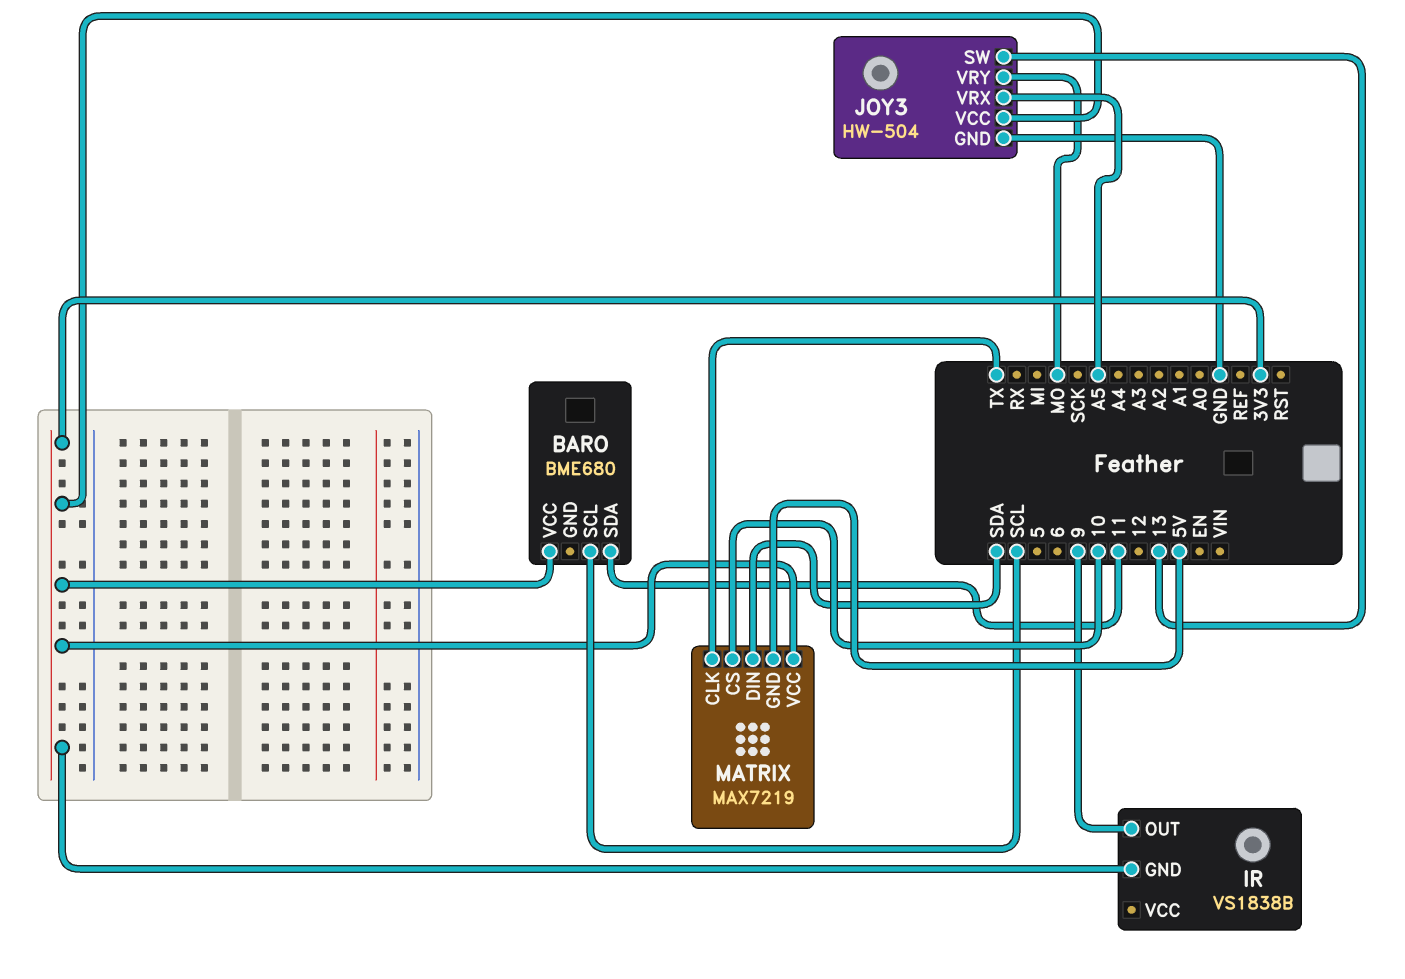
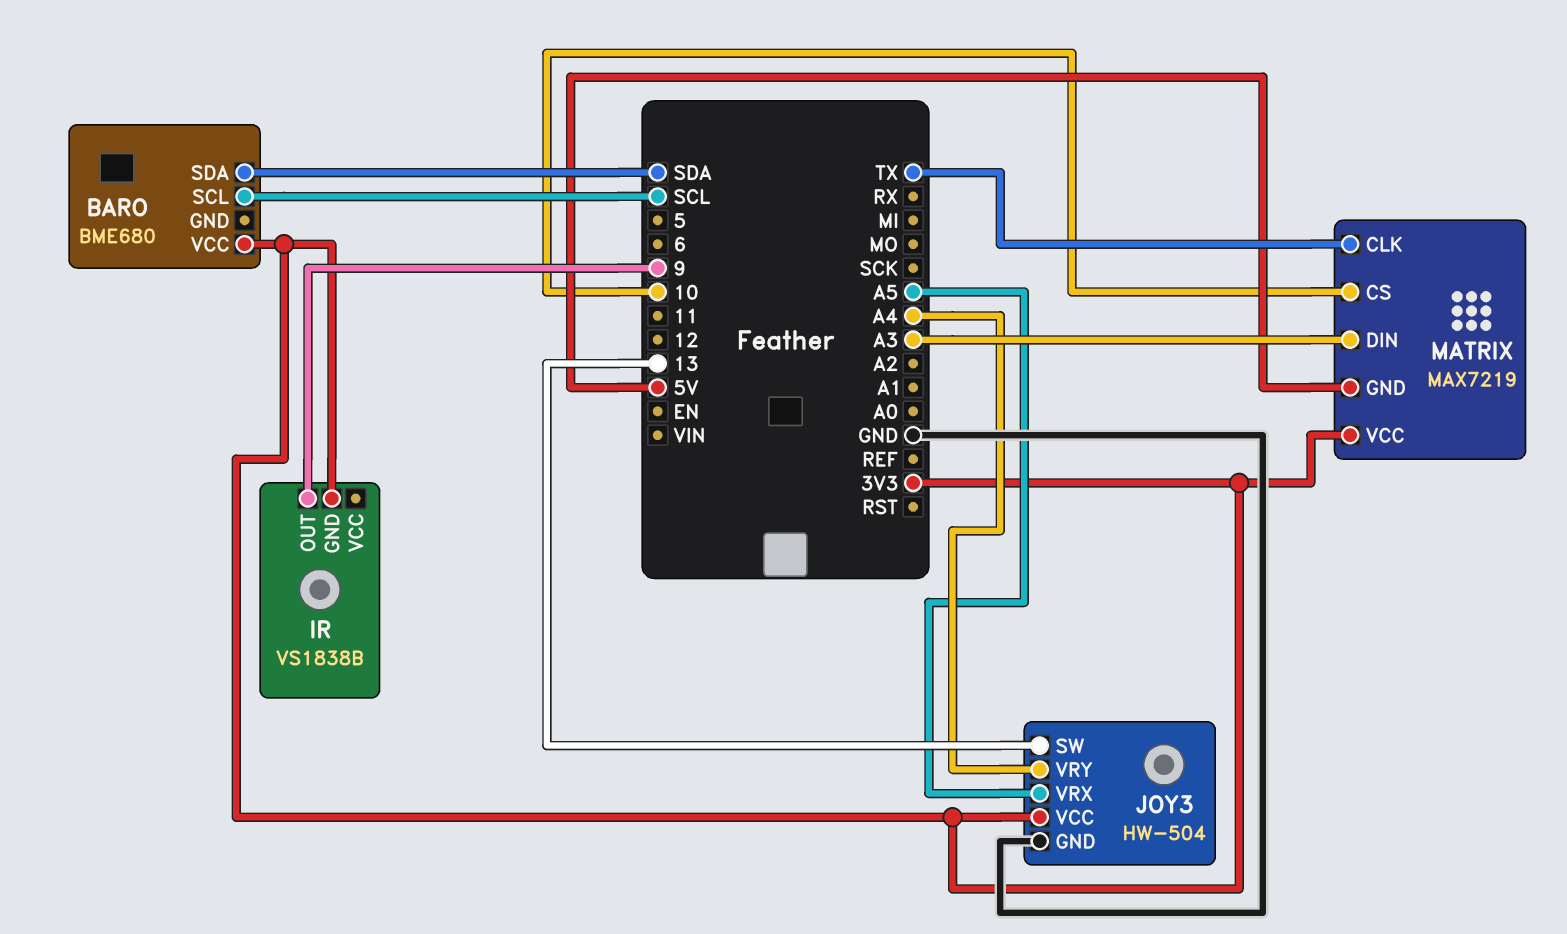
BARO pin SDA: 11 -> SDA
JOY3 pin VRY: MO -> A4
MATRIX pin DIN: SDA -> A3

